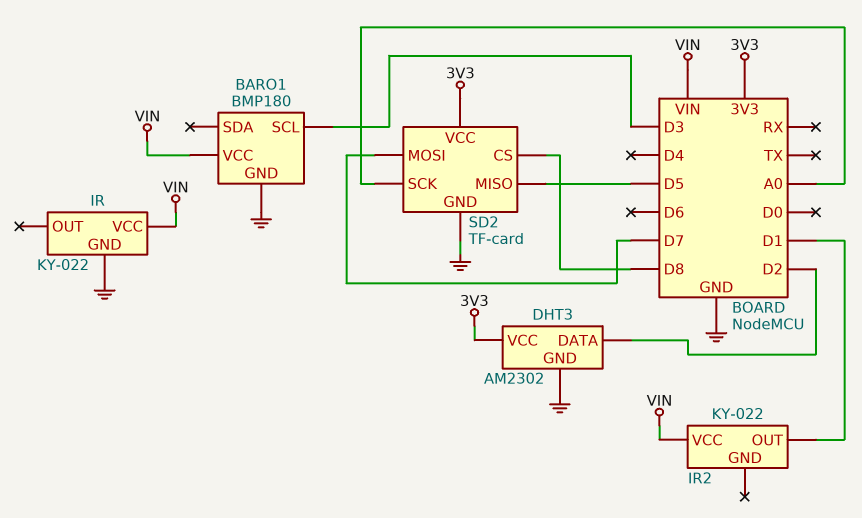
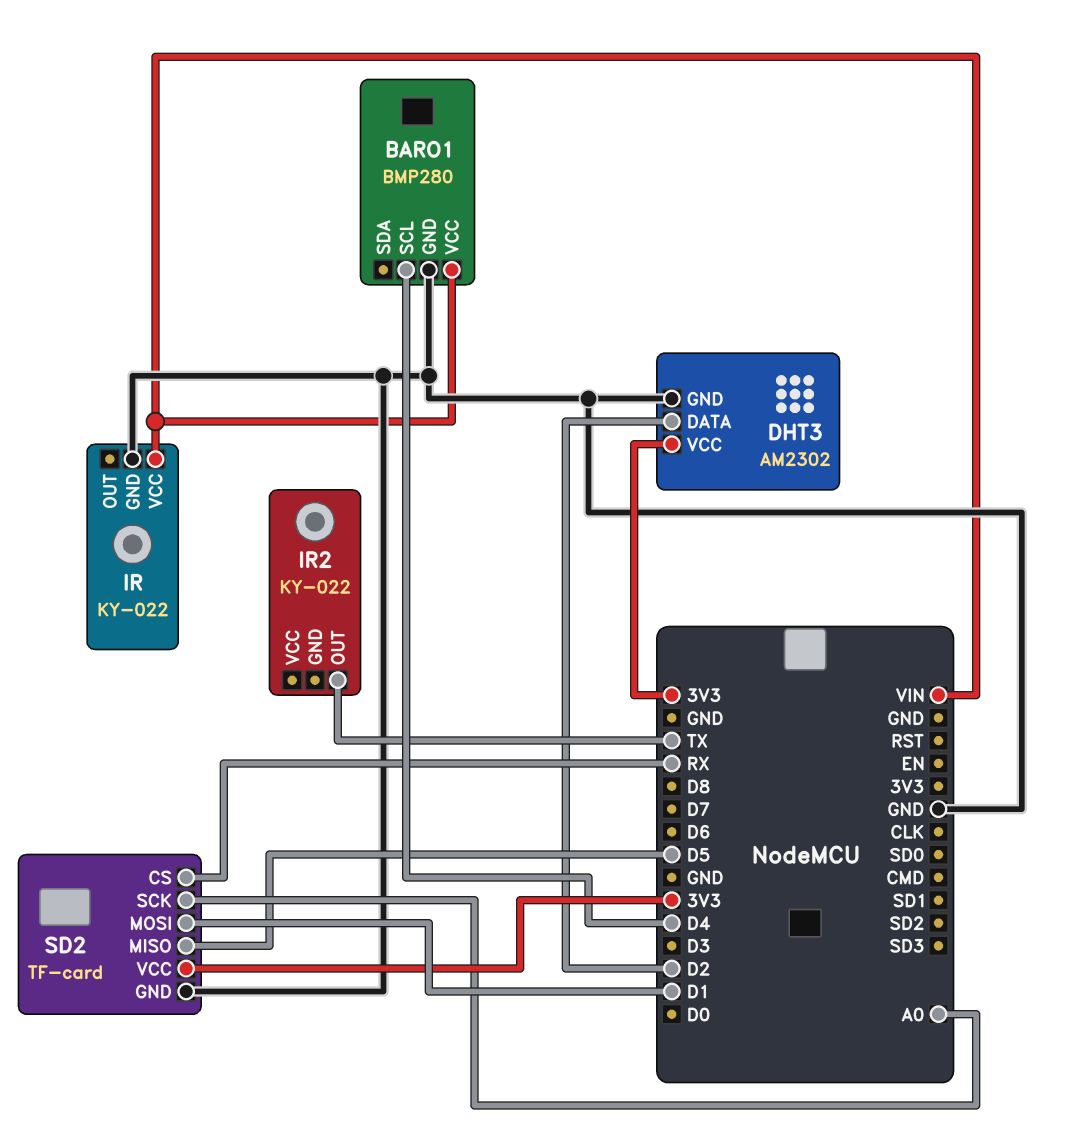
BARO1: BMP180 -> BMP280
BARO1 pin SCL: D3 -> D4
IR2 pin OUT: D1 -> TX
IR2 pin VCC: VIN -> none
SD2 pin CS: D8 -> RX
SD2 pin MOSI: D7 -> D1

